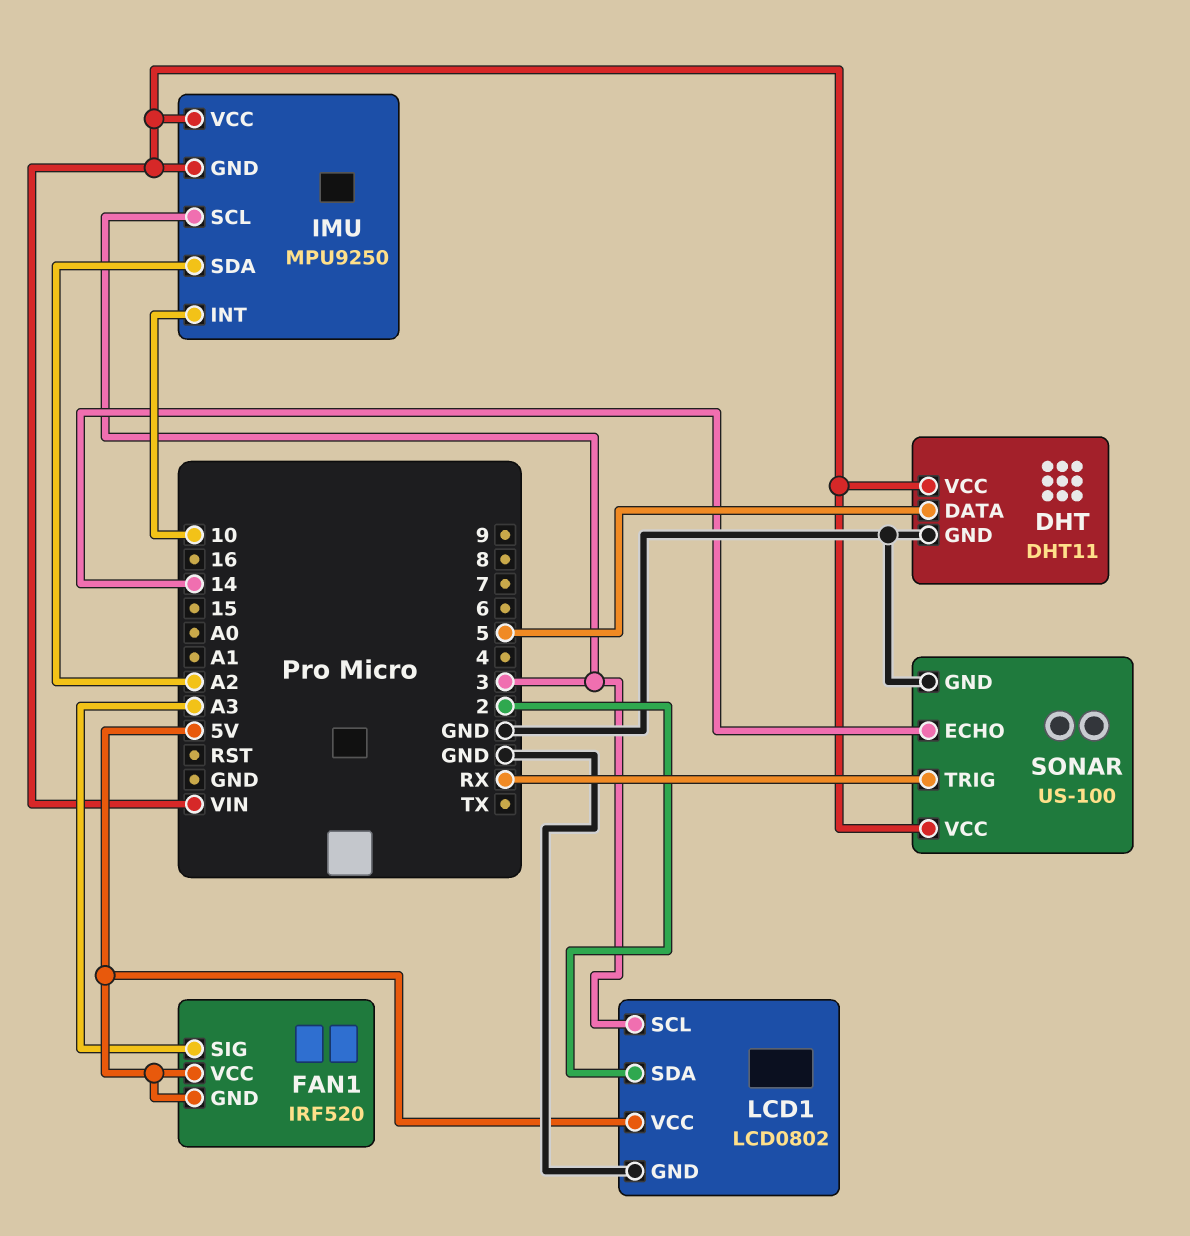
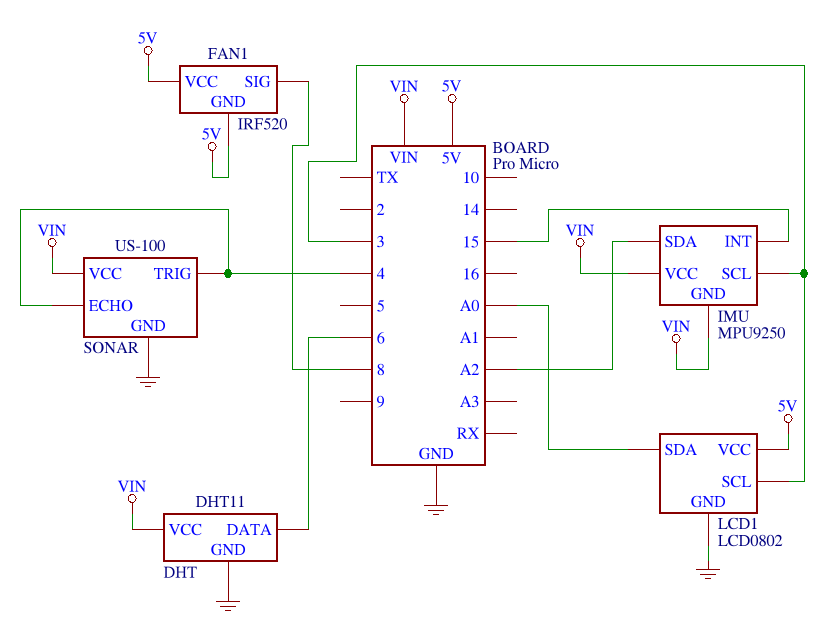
DHT pin DATA: 5 -> 6
FAN1 pin SIG: A3 -> 8
IMU pin INT: 10 -> 15
LCD1 pin SDA: 2 -> A0
SONAR pin ECHO: 14 -> 4
SONAR pin TRIG: RX -> 4

